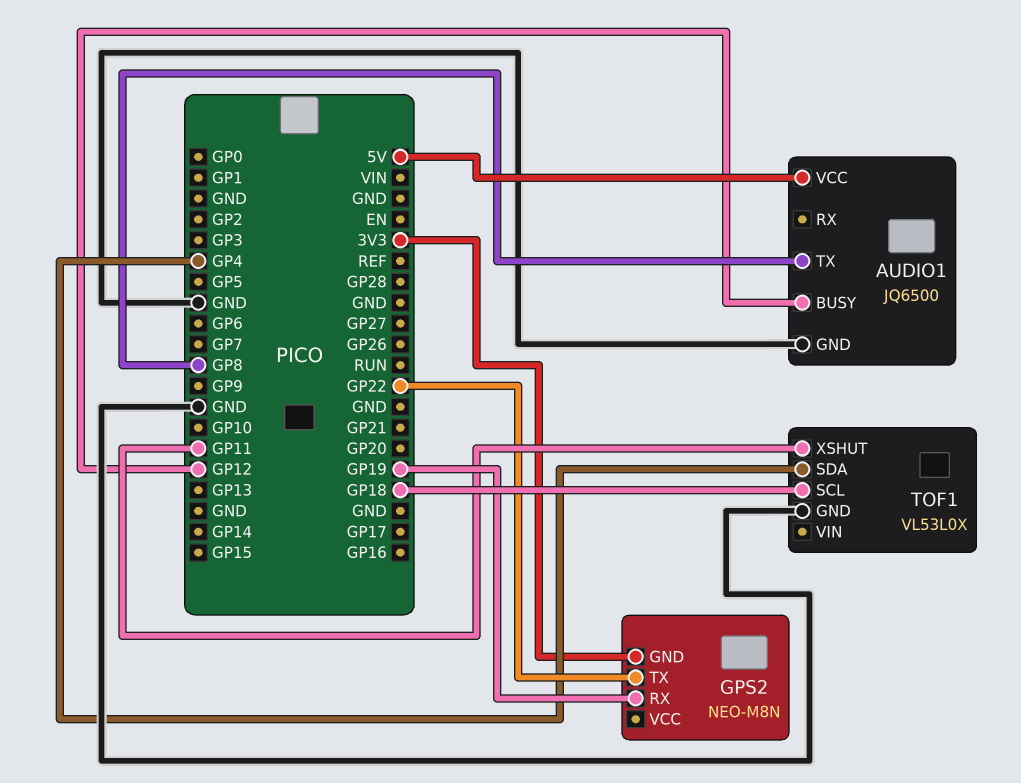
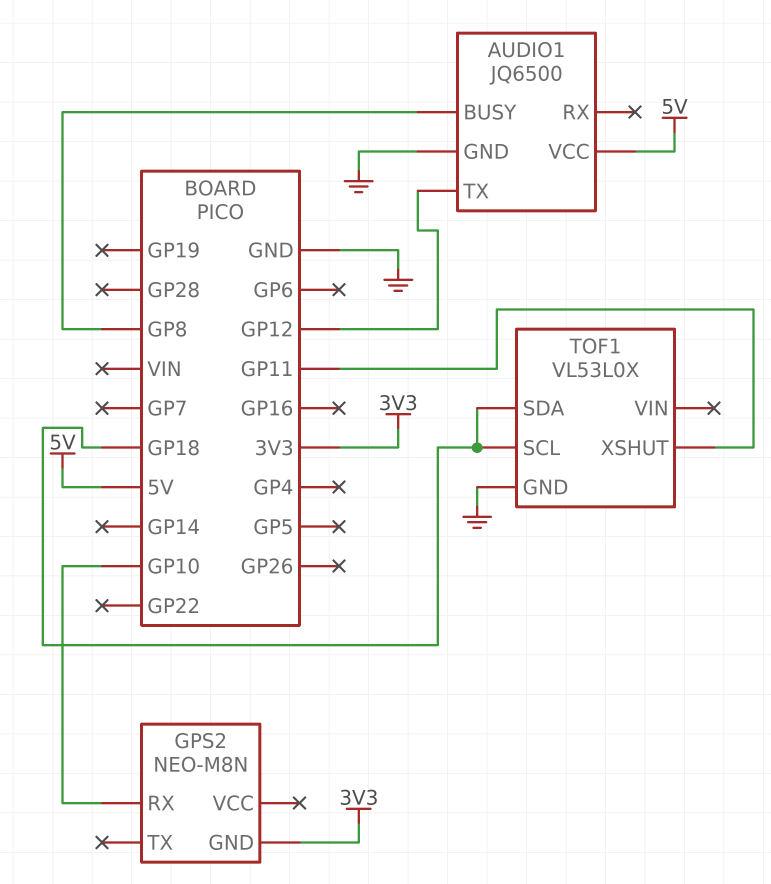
AUDIO1 pin BUSY: GP12 -> GP8
AUDIO1 pin TX: GP8 -> GP12
GPS2 pin RX: GP19 -> GP10
GPS2 pin TX: GP22 -> none
TOF1 pin SDA: GP4 -> GP18

